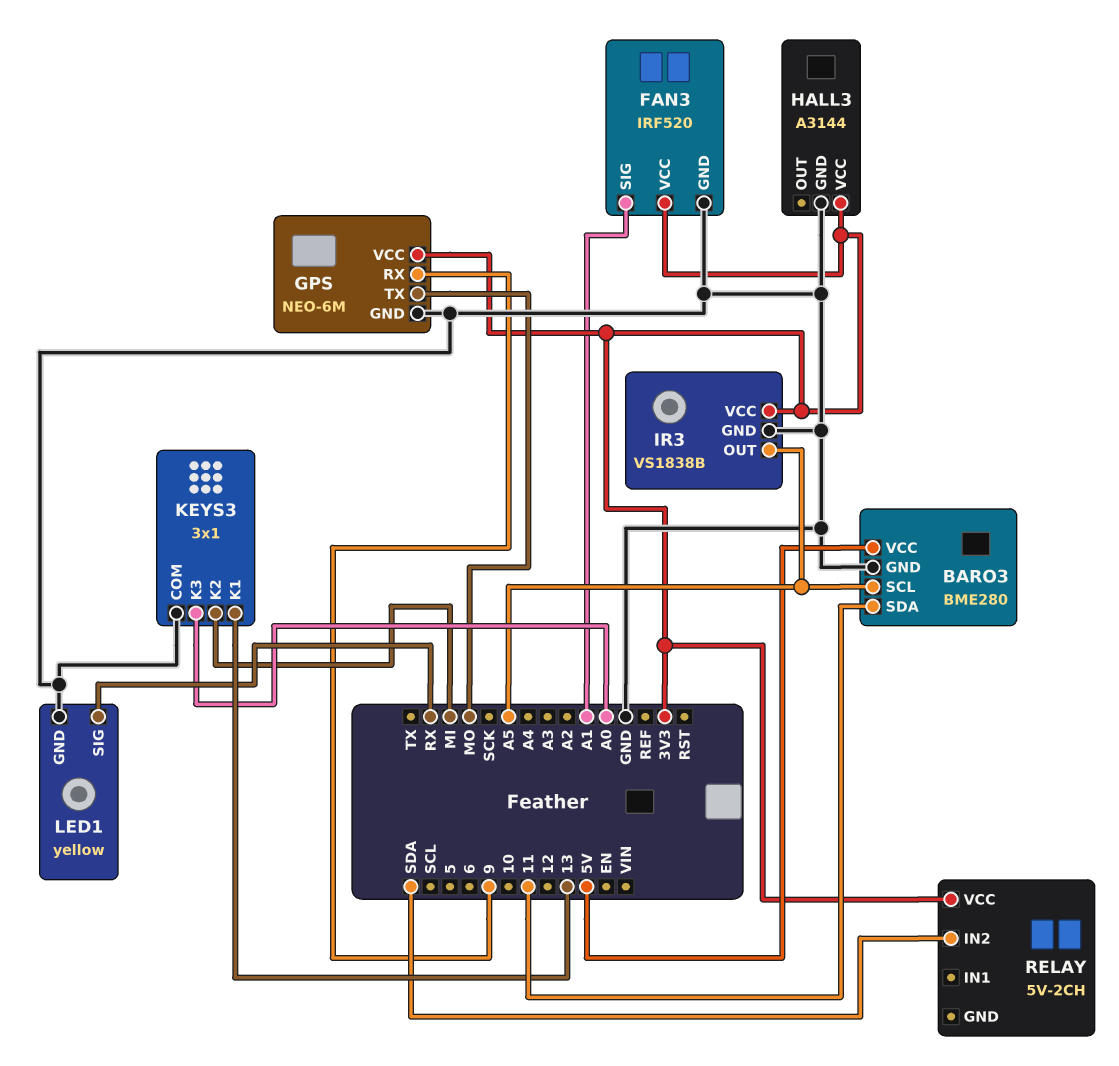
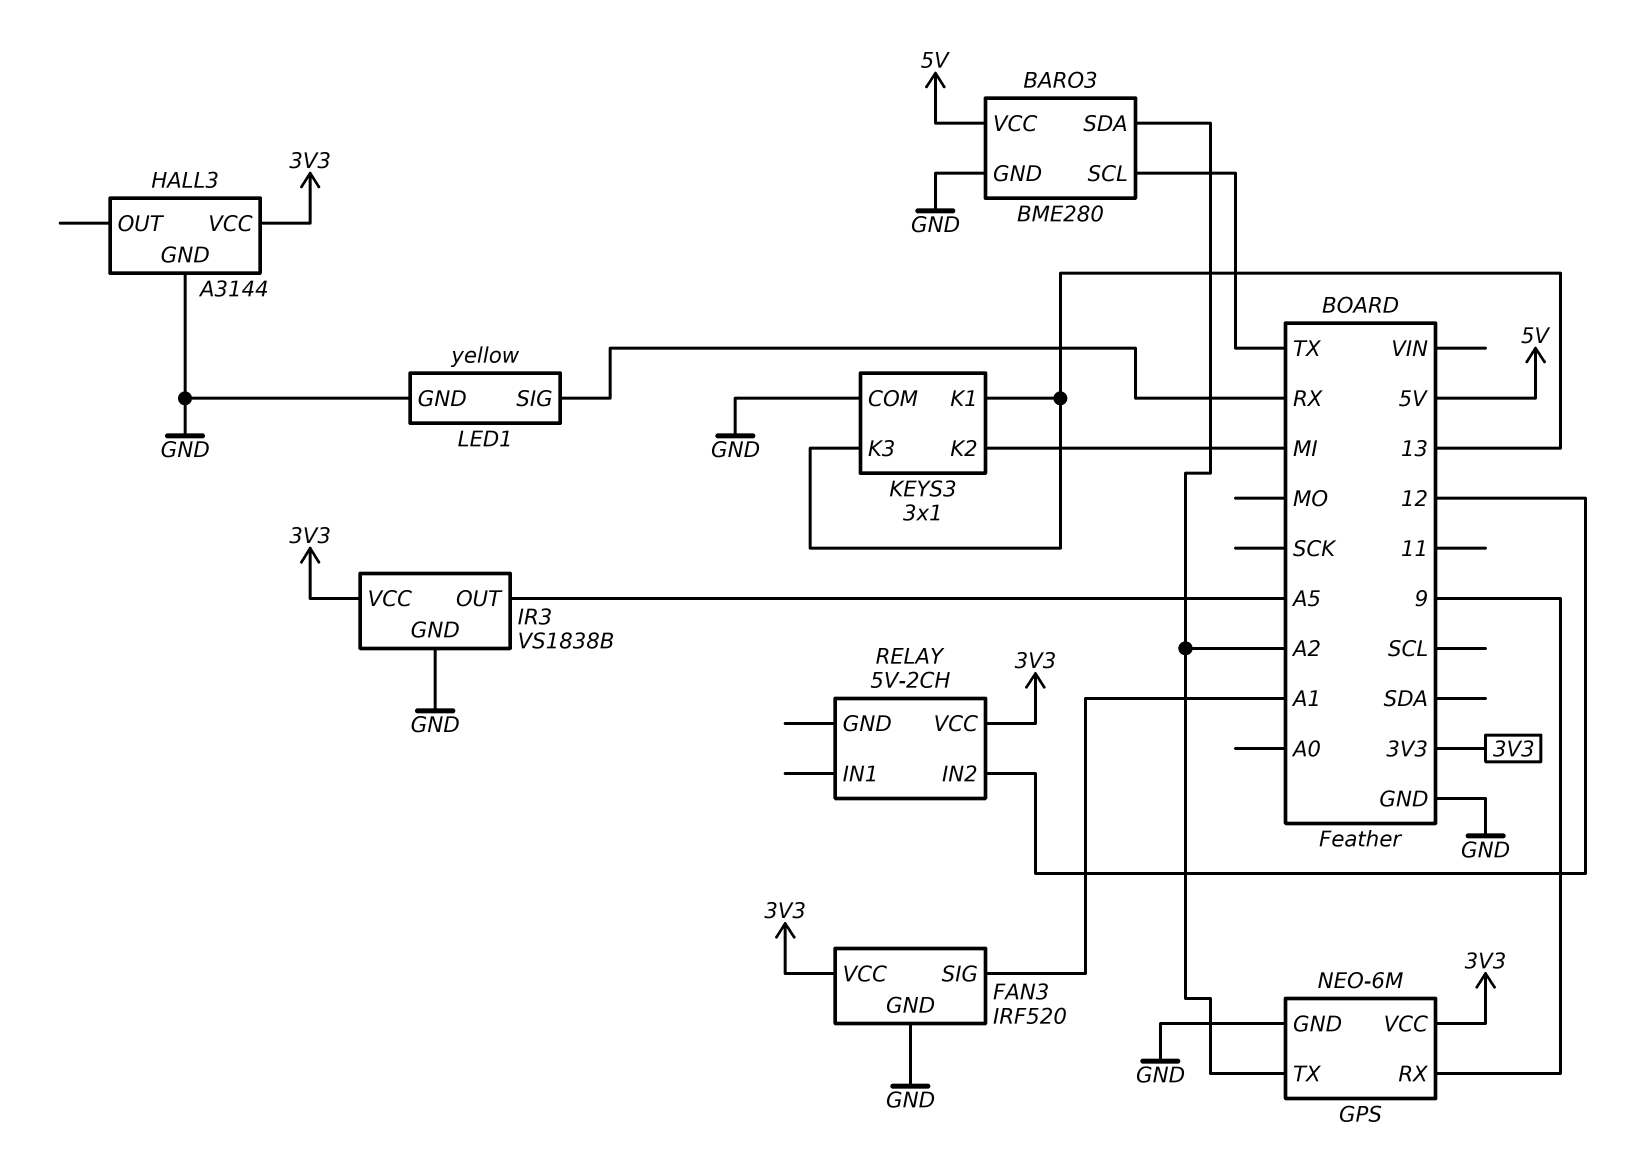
BARO3 pin SCL: A5 -> TX
BARO3 pin SDA: 11 -> A2
GPS pin TX: MO -> A2
KEYS3 pin K3: A0 -> 13
RELAY pin IN2: SDA -> 12

